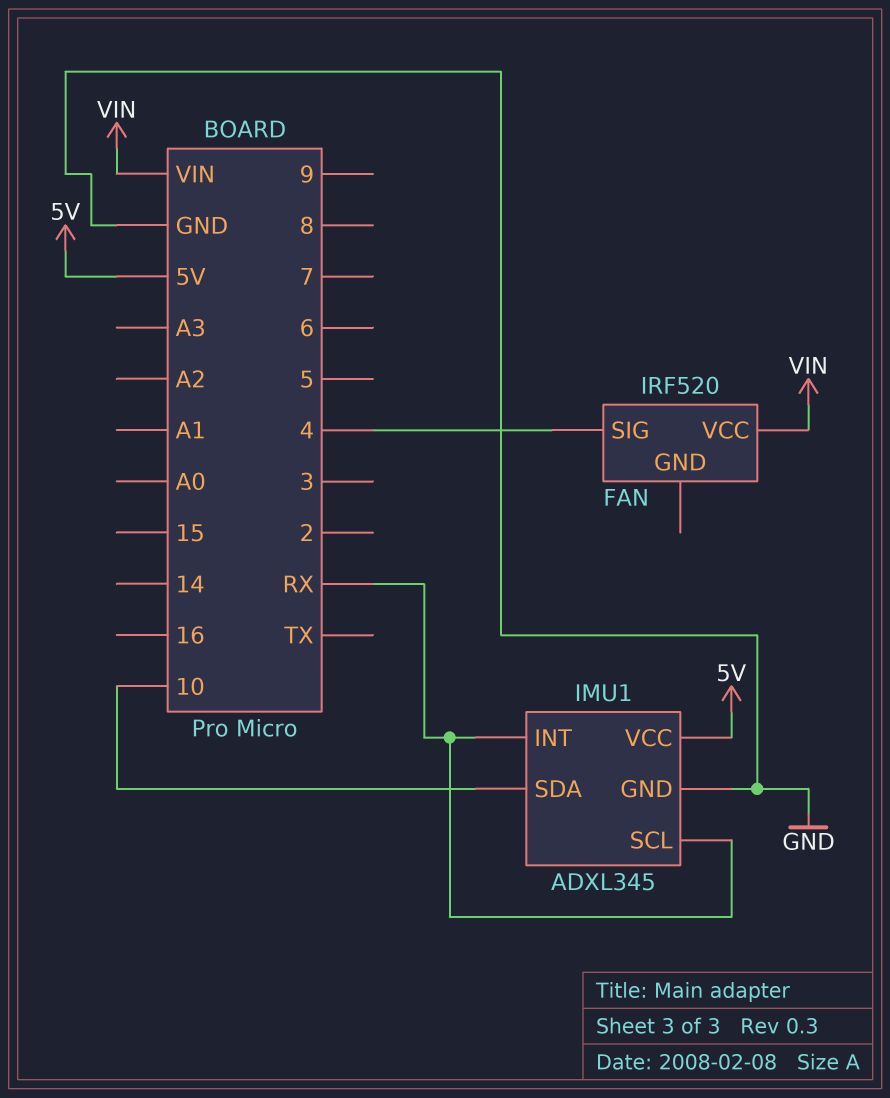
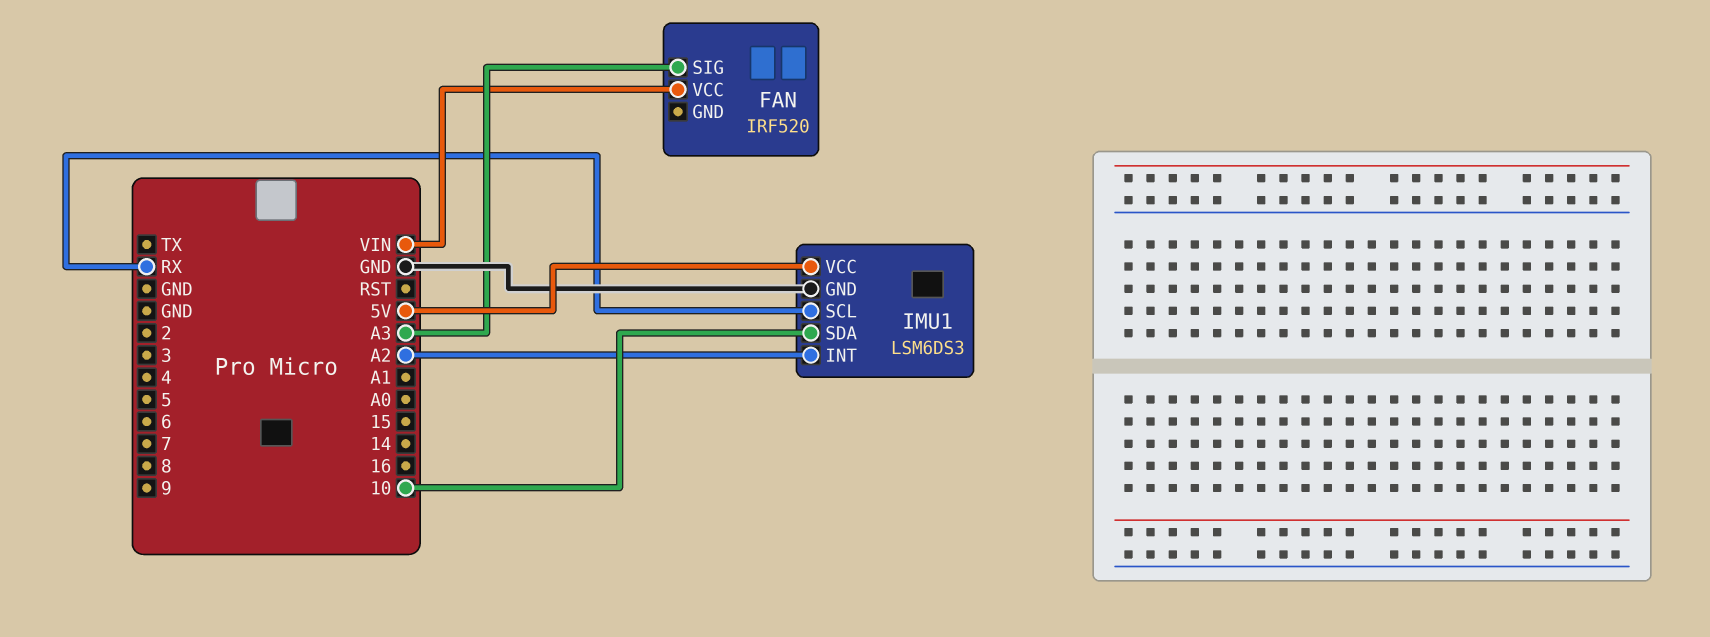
FAN pin SIG: 4 -> A3
IMU1: ADXL345 -> LSM6DS3
IMU1 pin INT: RX -> A2

